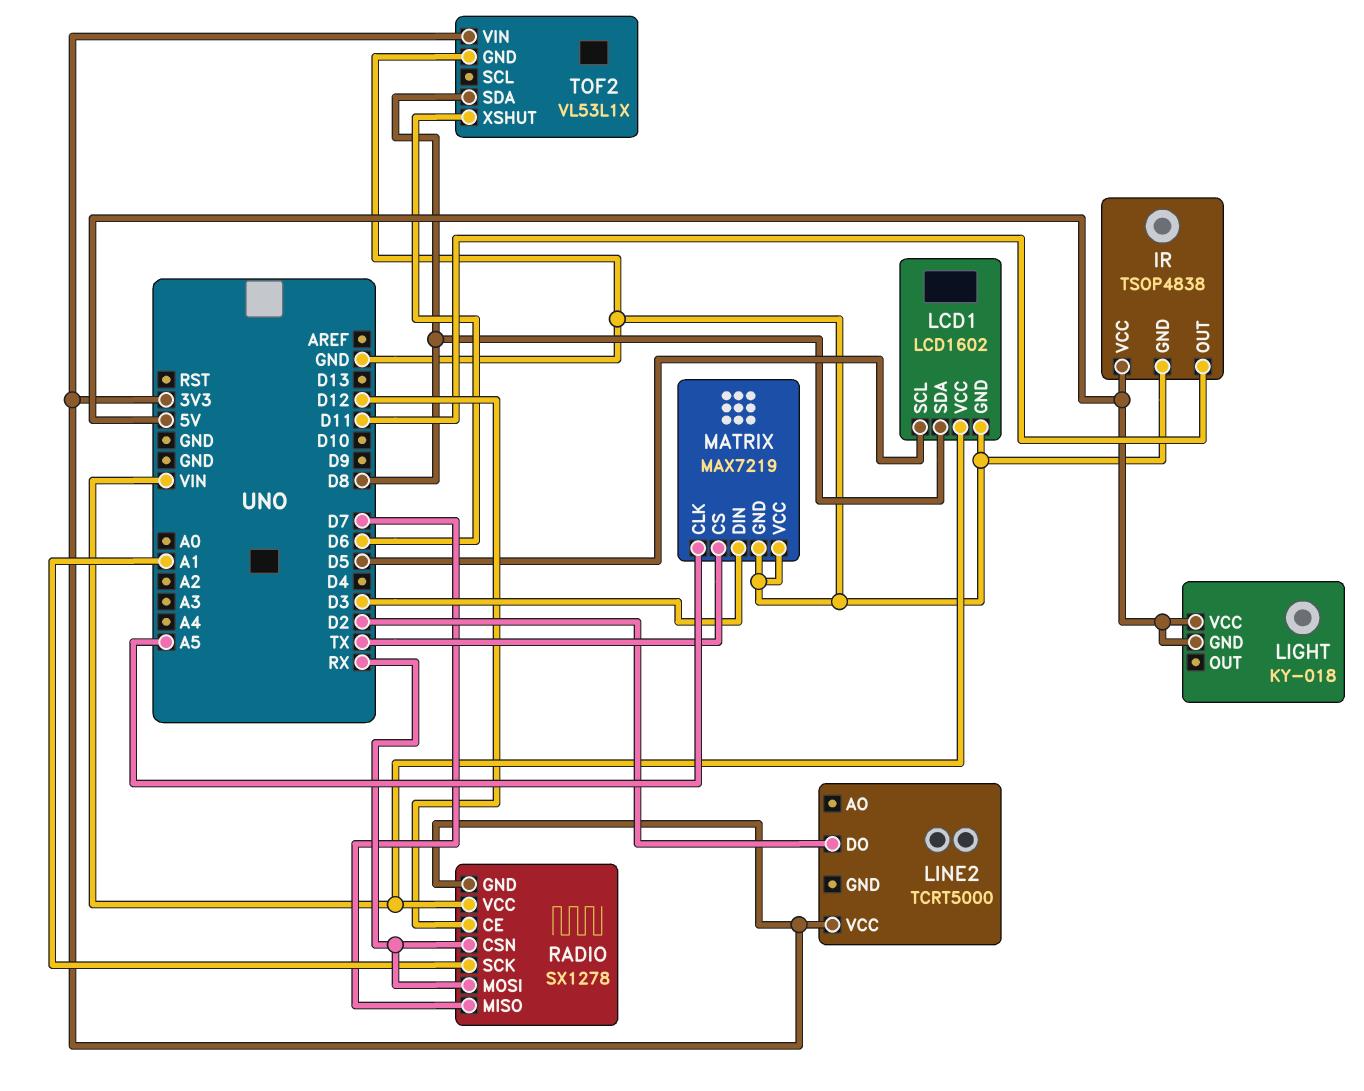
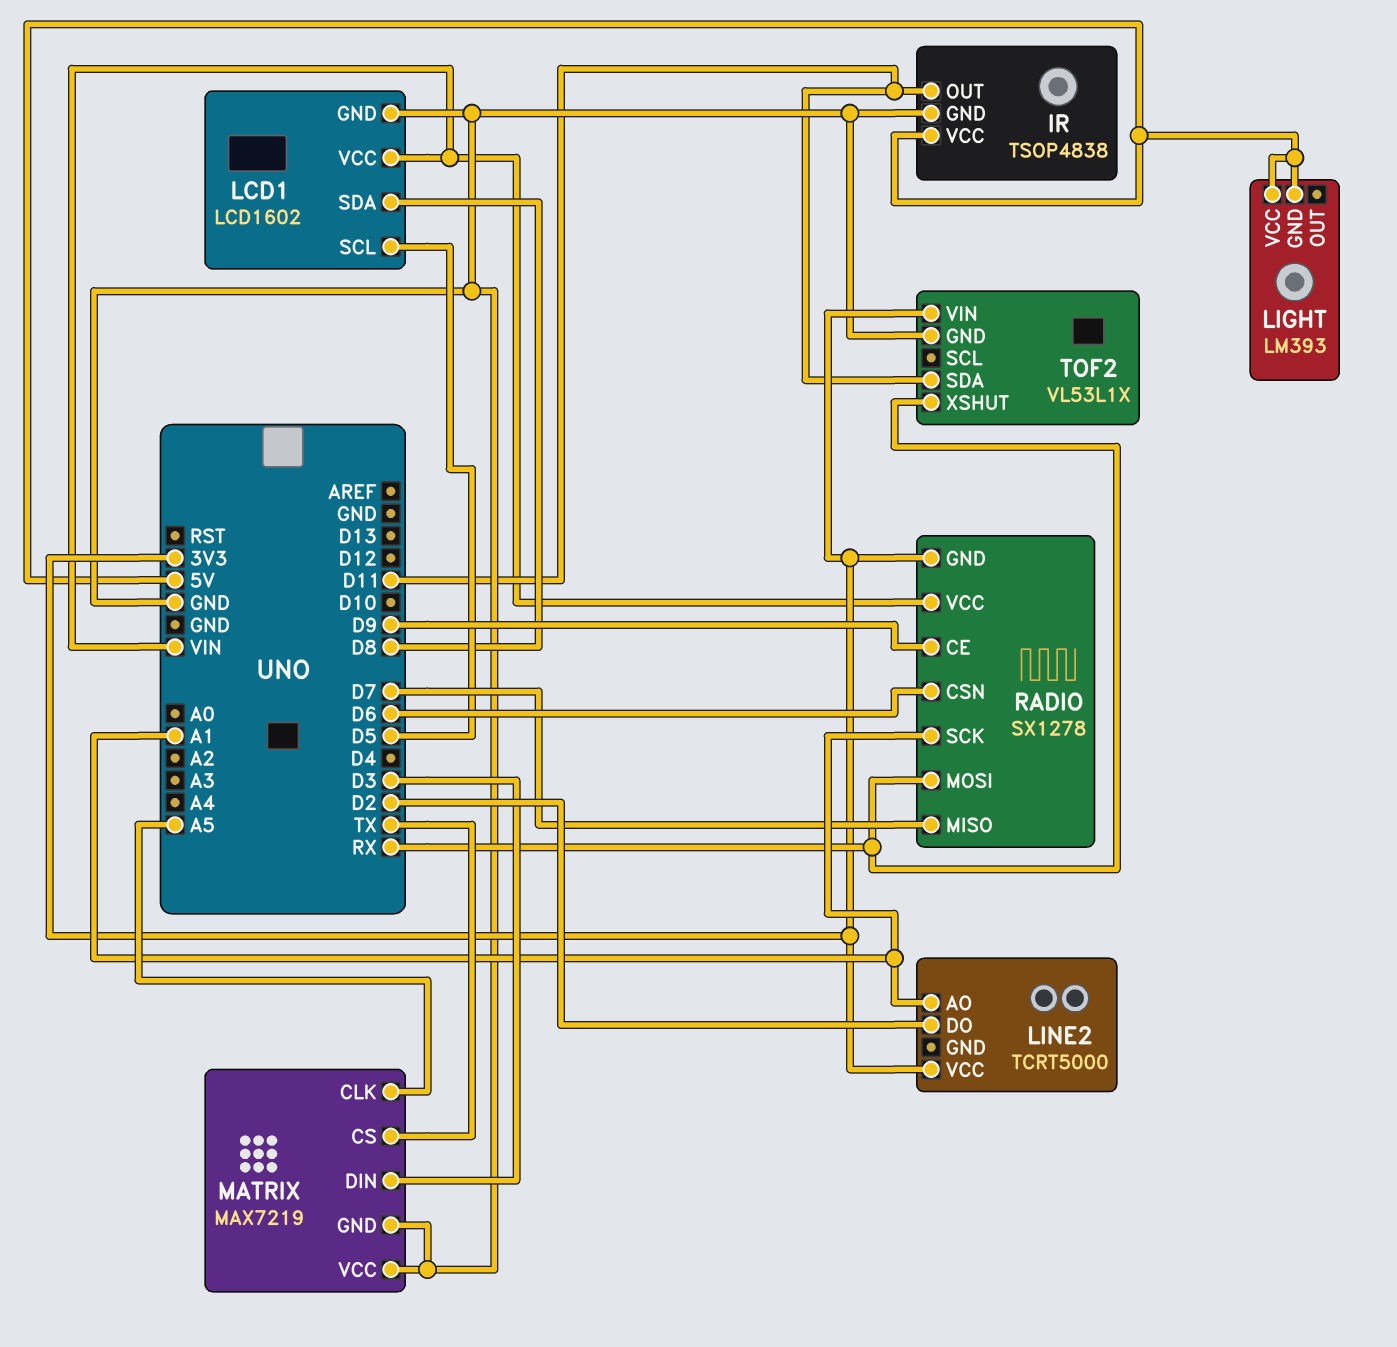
LIGHT: KY-018 -> LM393
LINE2 pin AO: none -> A1
RADIO pin CE: D12 -> D9
RADIO pin CSN: RX -> D6
TOF2 pin SDA: D8 -> D11
TOF2 pin XSHUT: D6 -> RX

